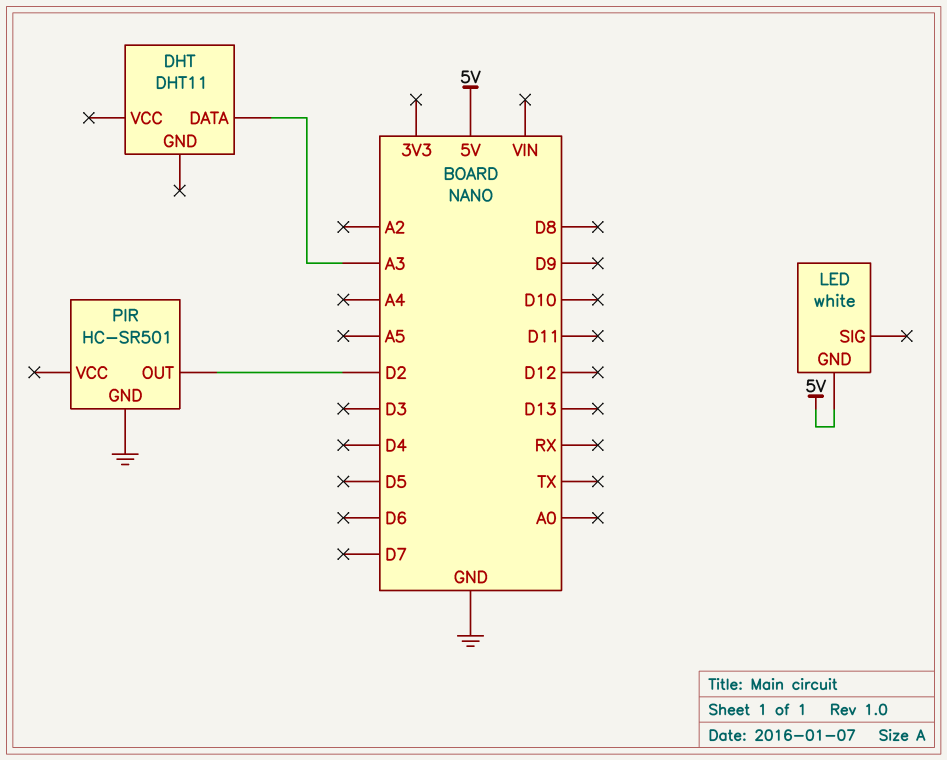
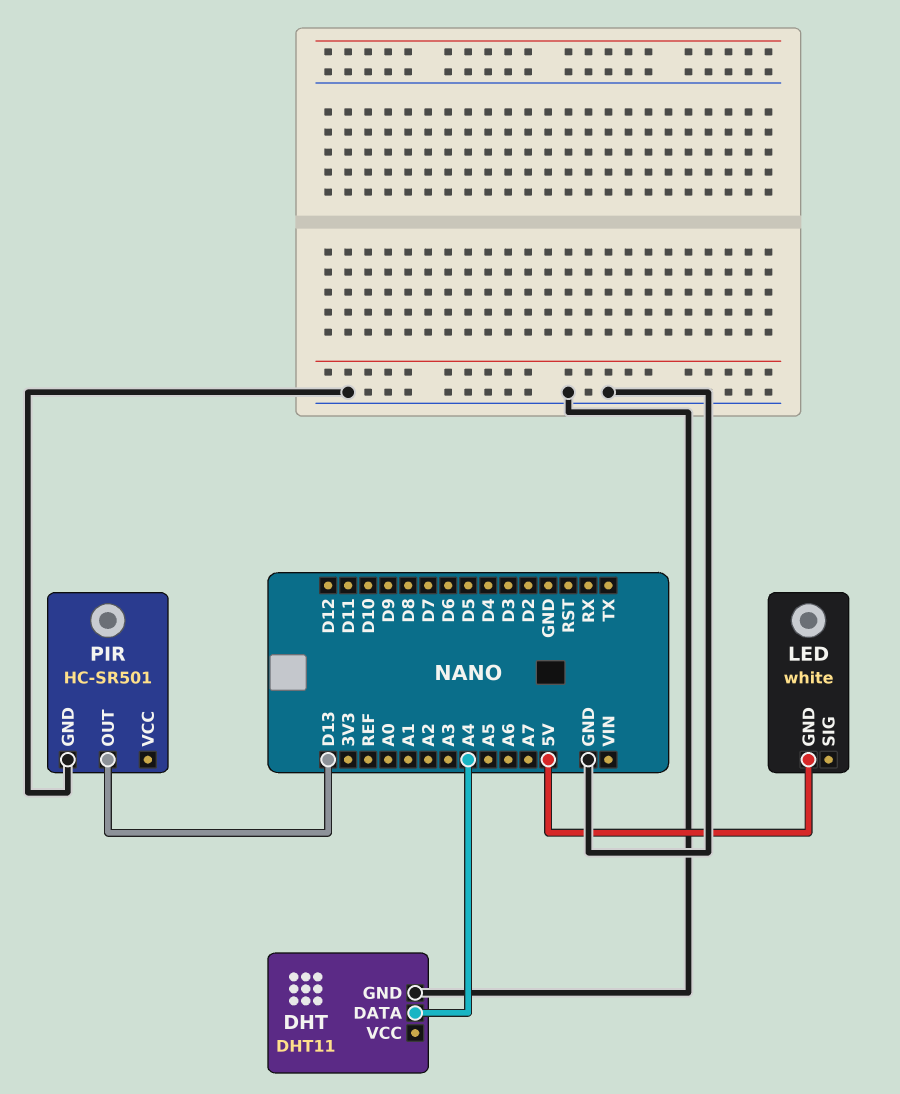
DHT pin DATA: A3 -> A4
DHT pin GND: none -> GND
PIR pin OUT: D2 -> D13

